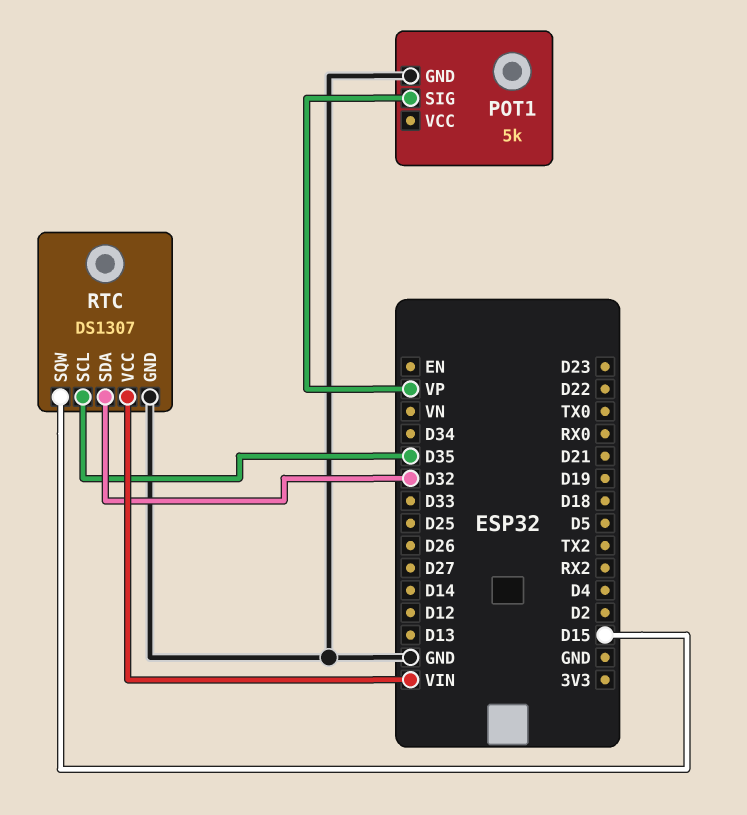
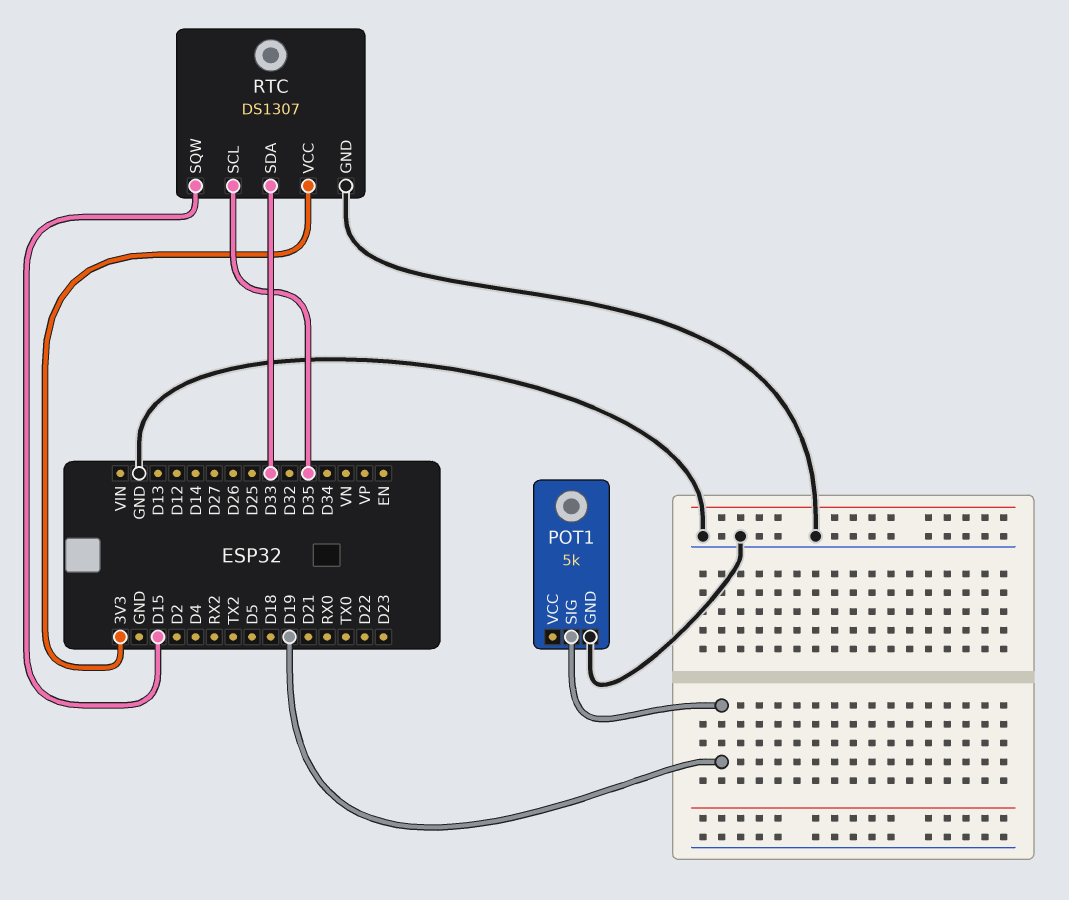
POT1 pin SIG: VP -> D19
RTC pin SDA: D32 -> D33
RTC pin VCC: VIN -> 3V3

